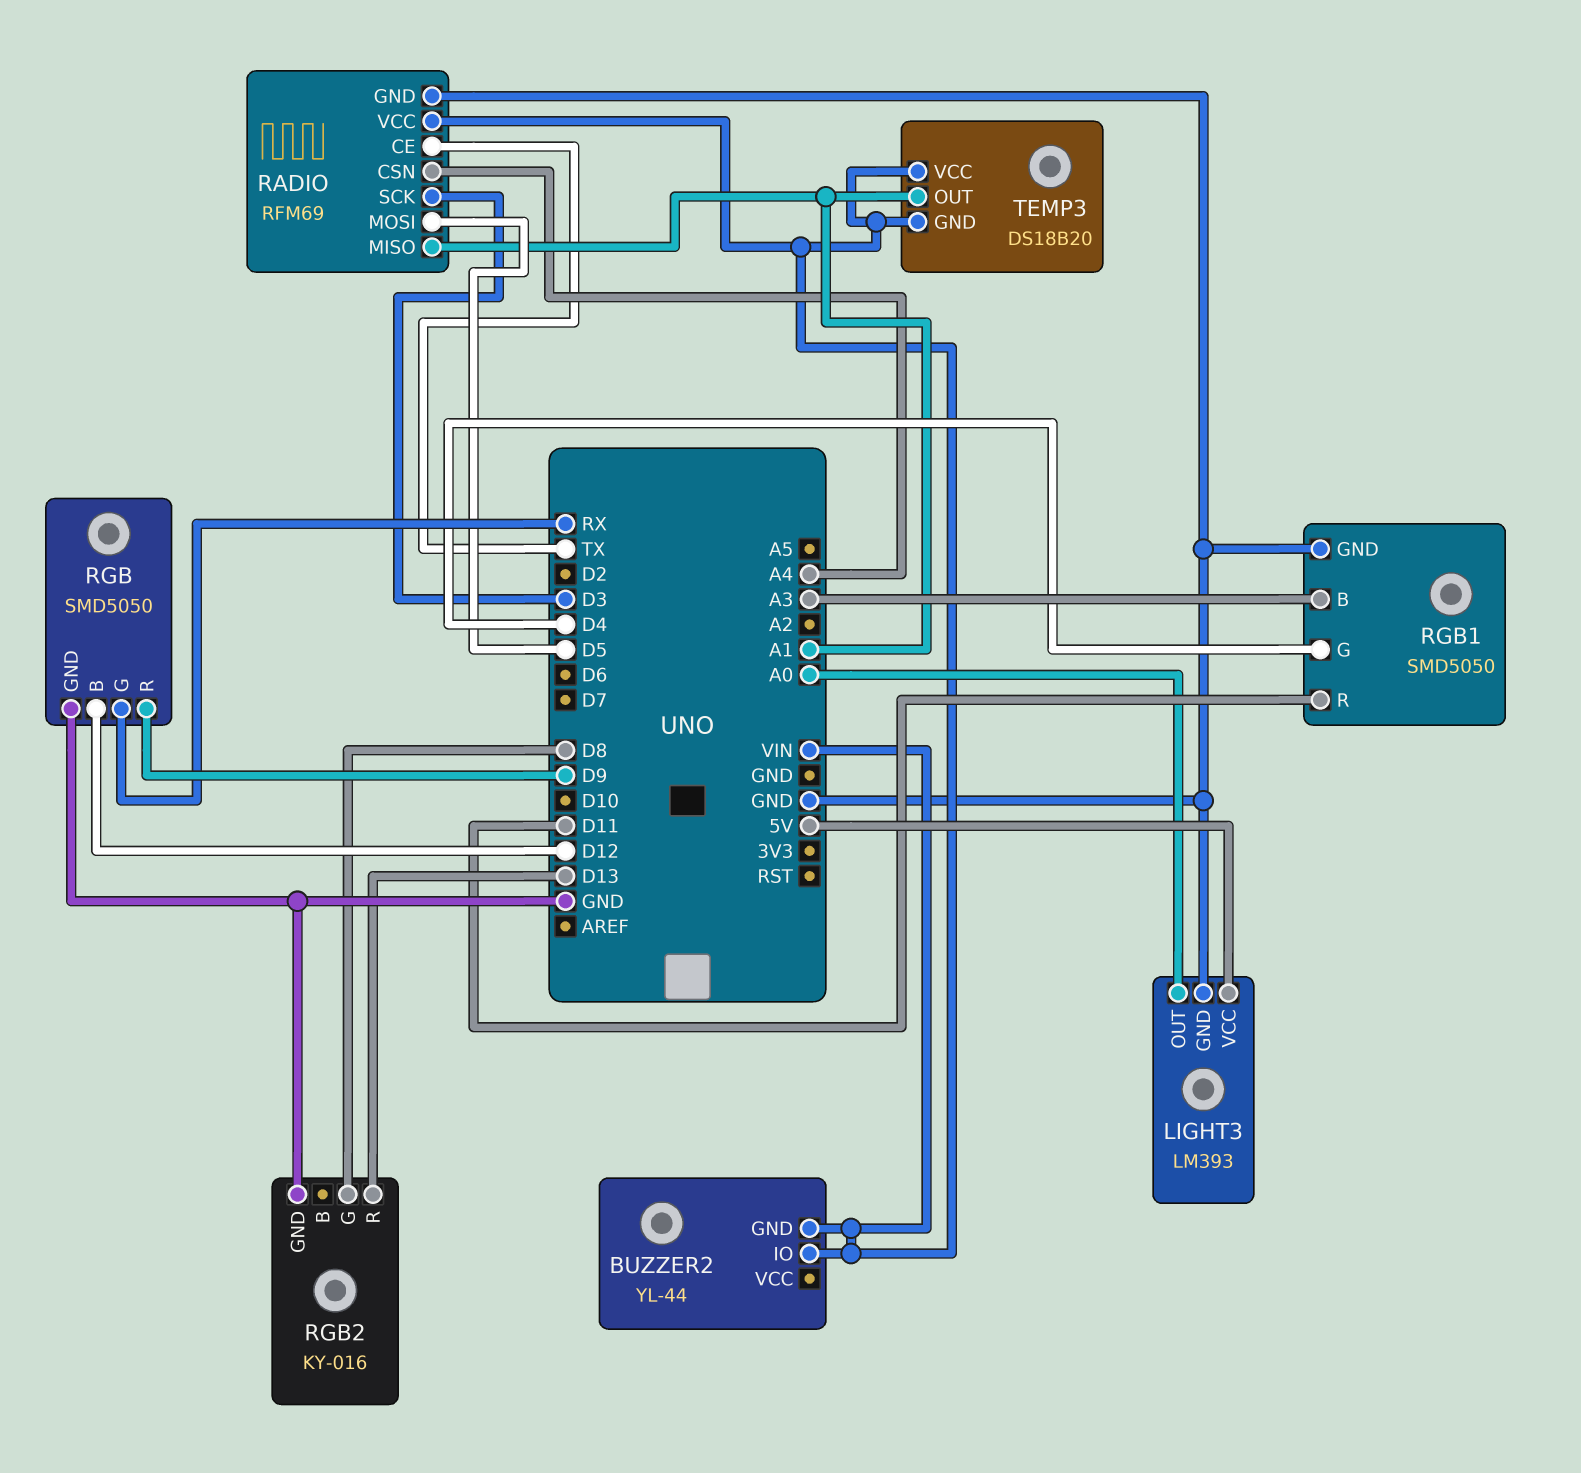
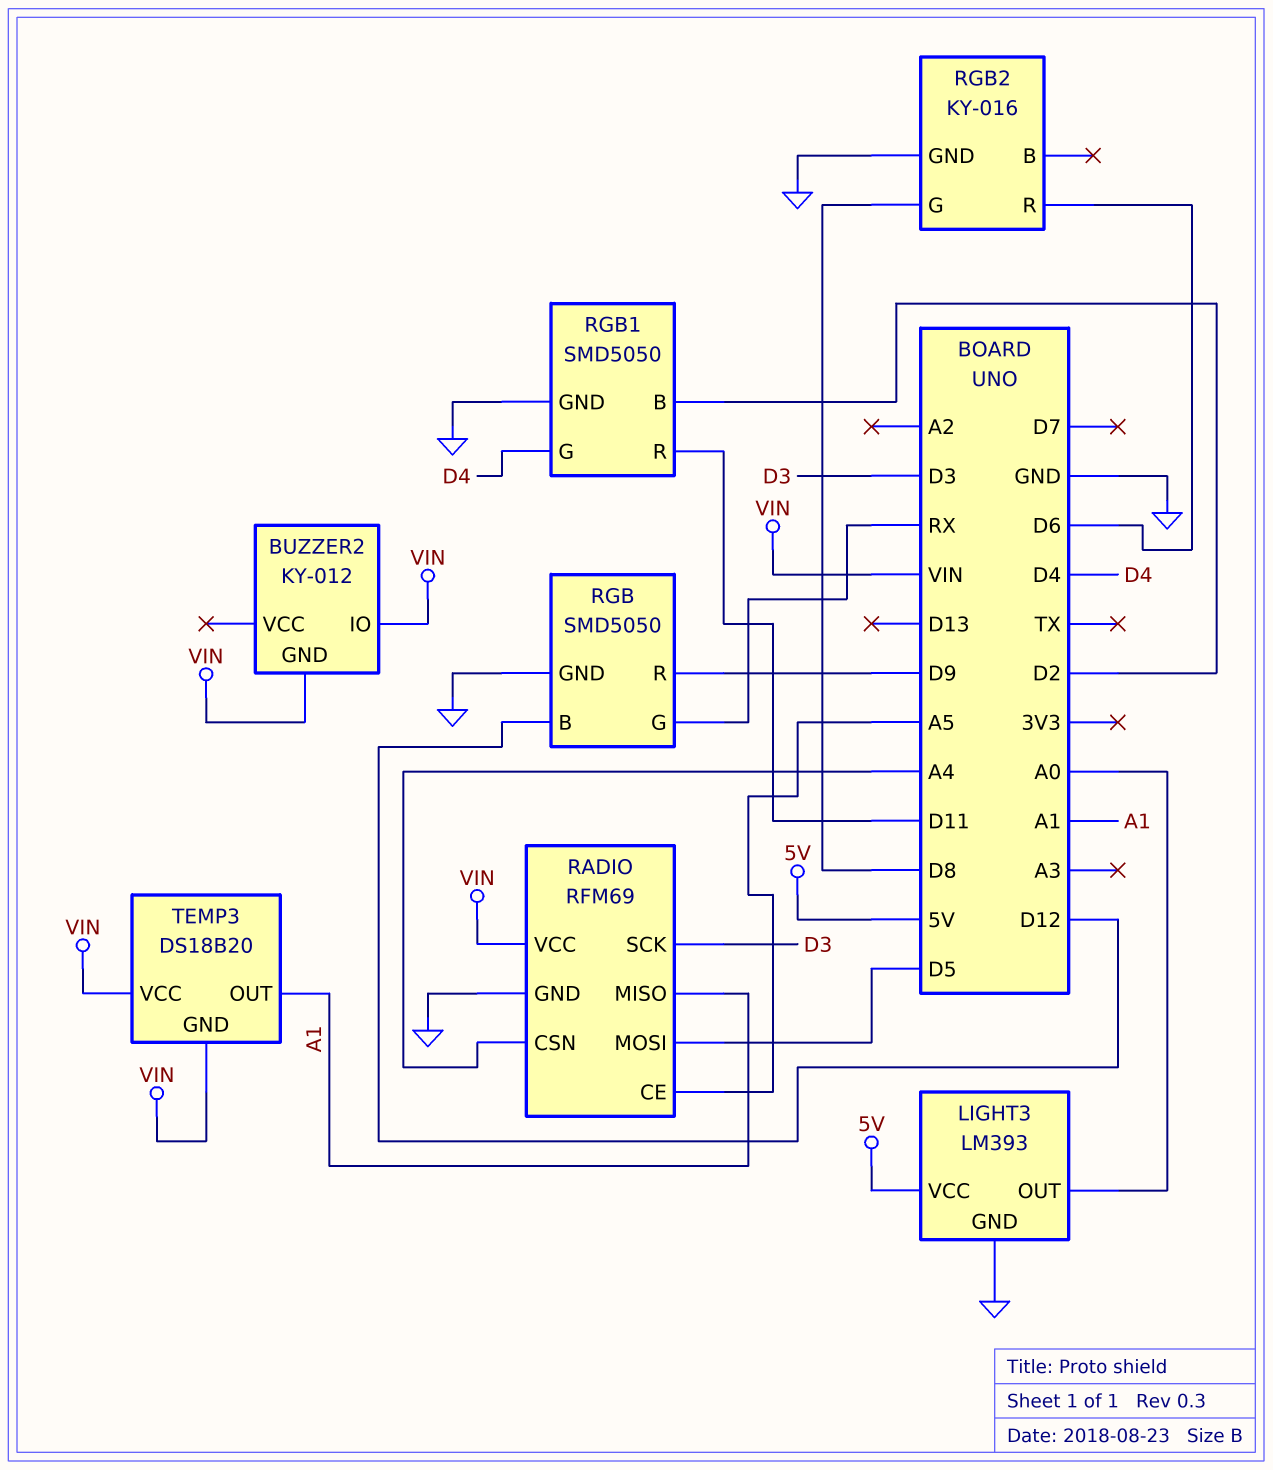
BUZZER2: YL-44 -> KY-012
RADIO pin CE: TX -> A5
RGB1 pin B: A3 -> D2
RGB2 pin R: D13 -> D6

